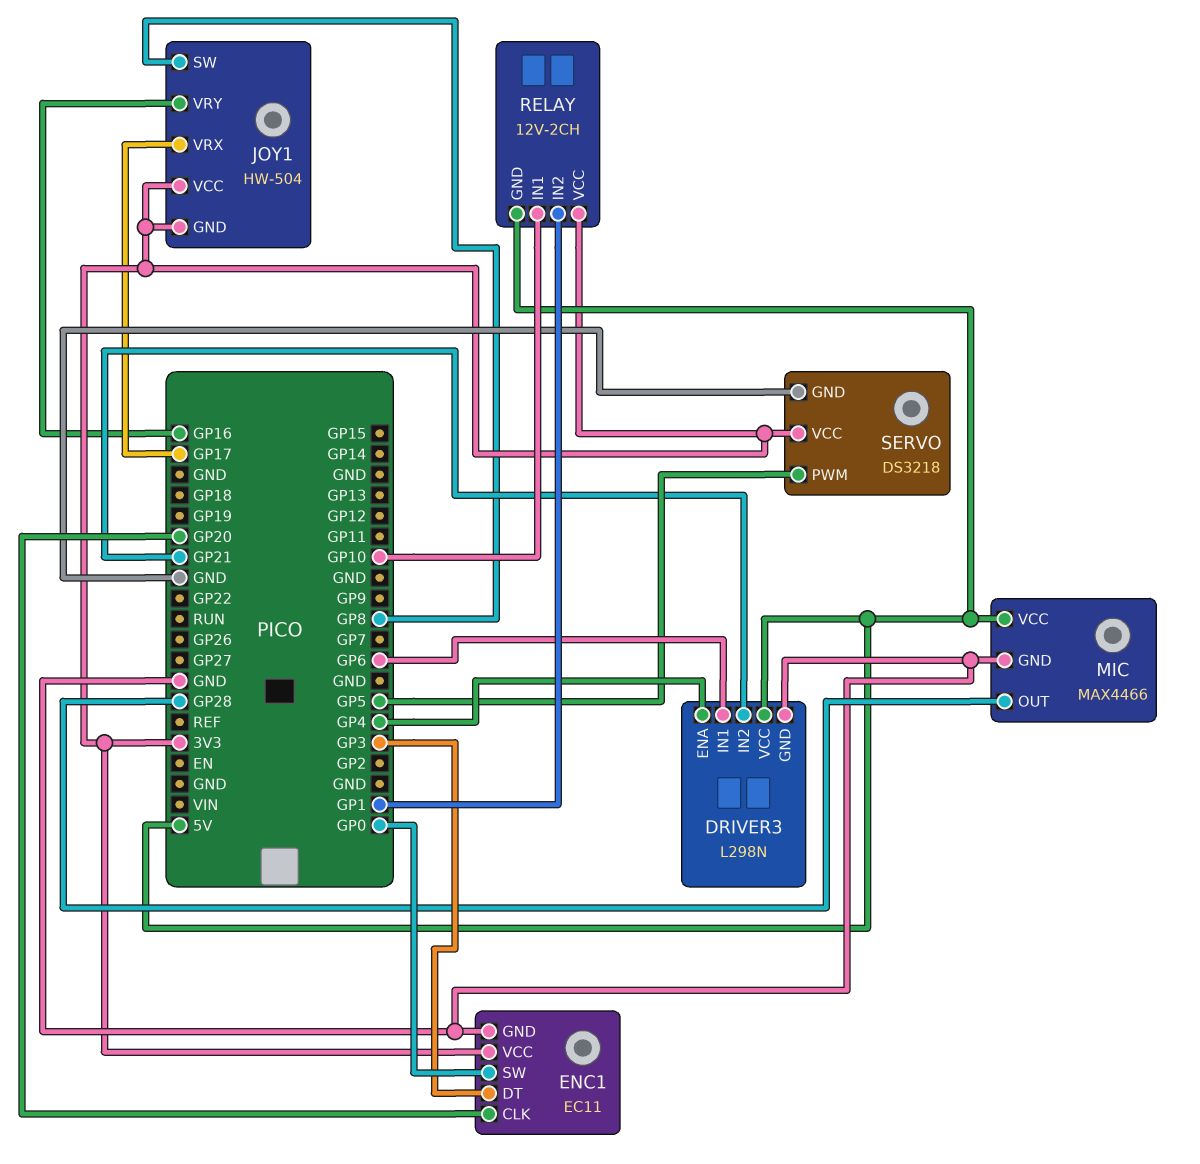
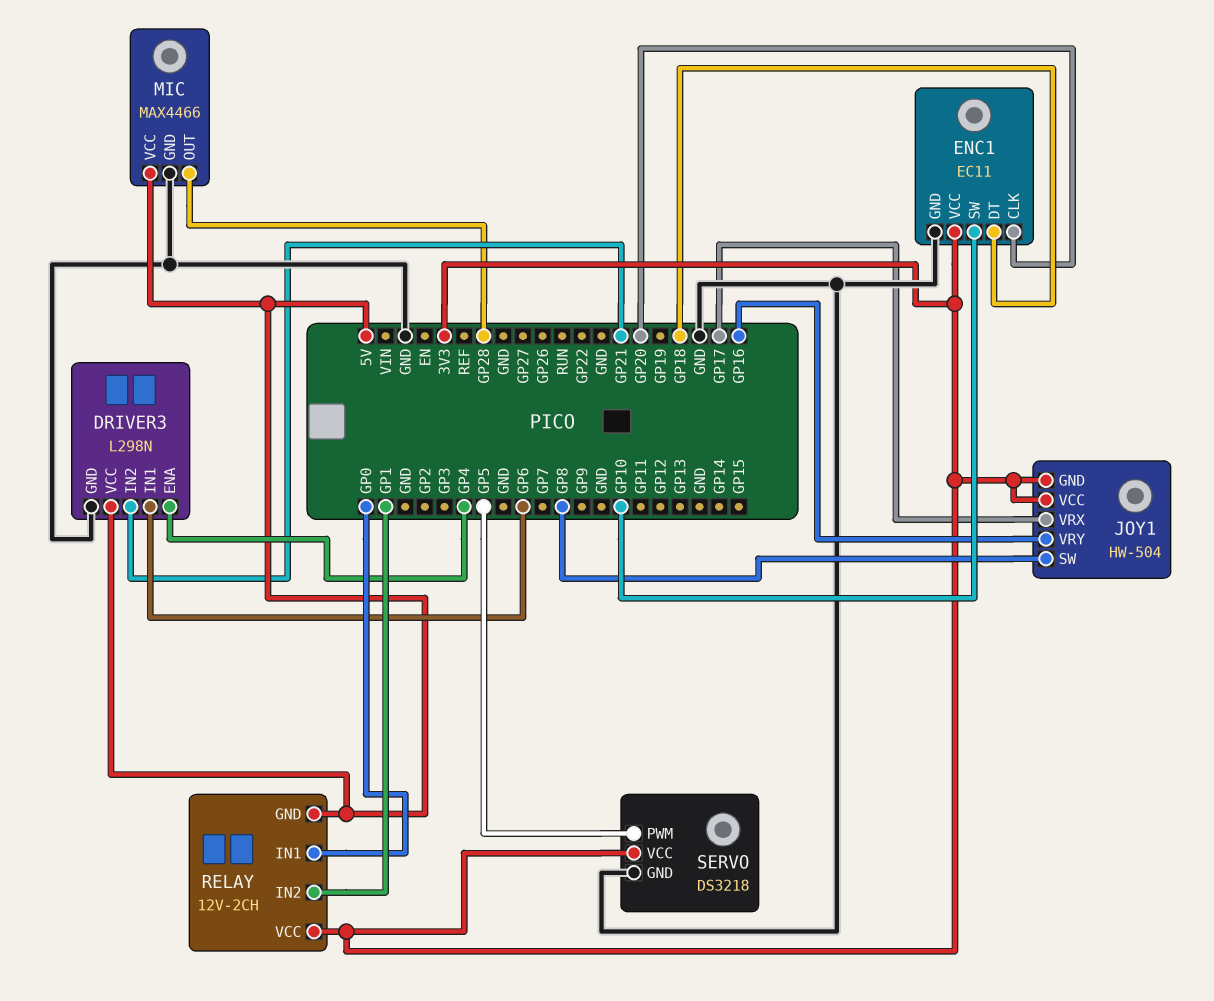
ENC1 pin DT: GP3 -> GP18
ENC1 pin SW: GP0 -> GP10
RELAY pin IN1: GP10 -> GP0

